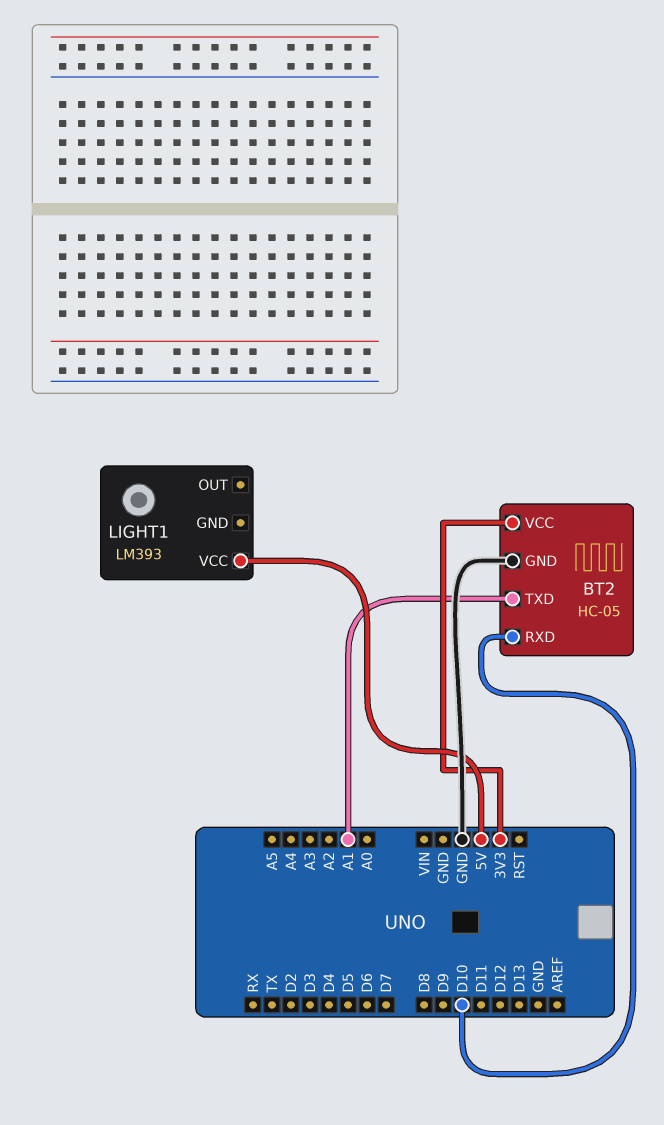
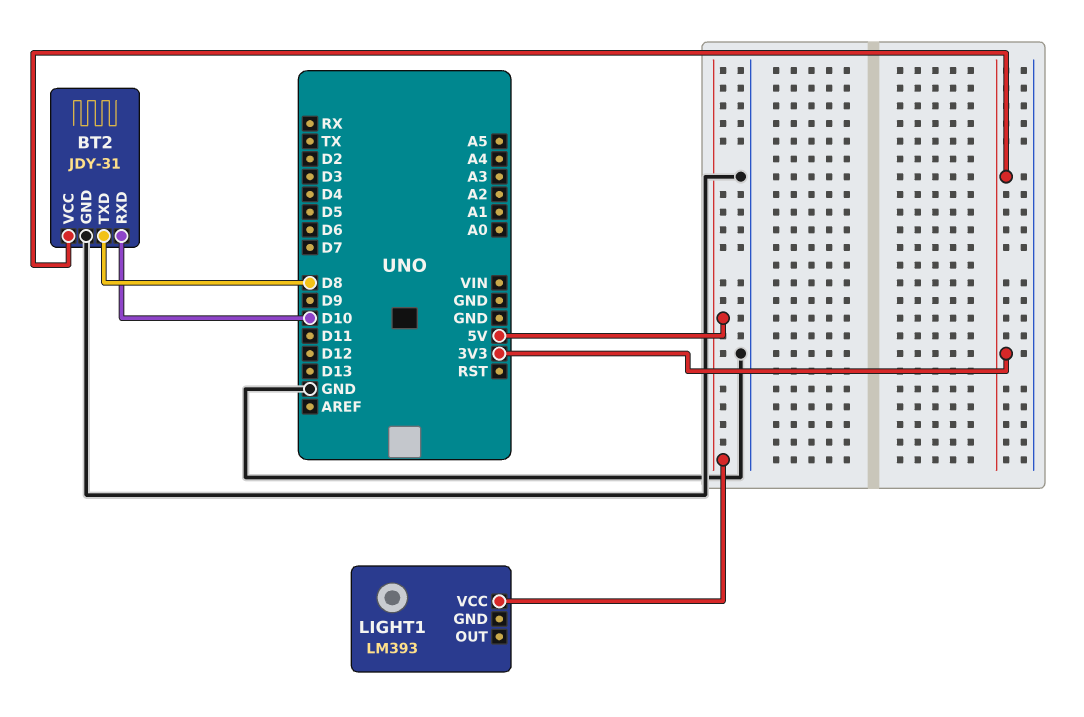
BT2: HC-05 -> JDY-31
BT2 pin TXD: A1 -> D8

